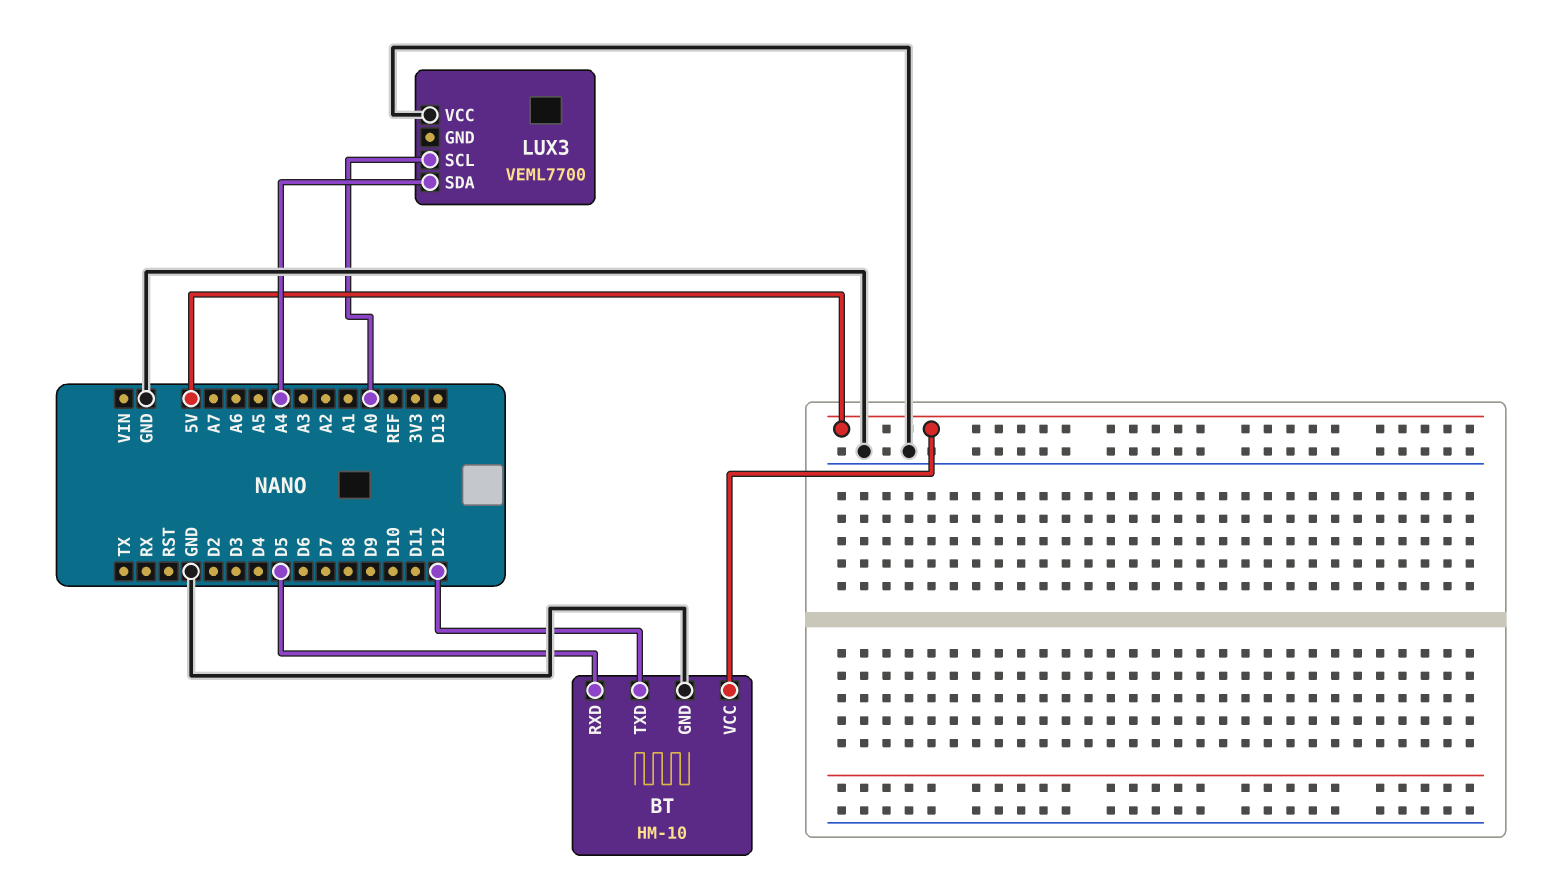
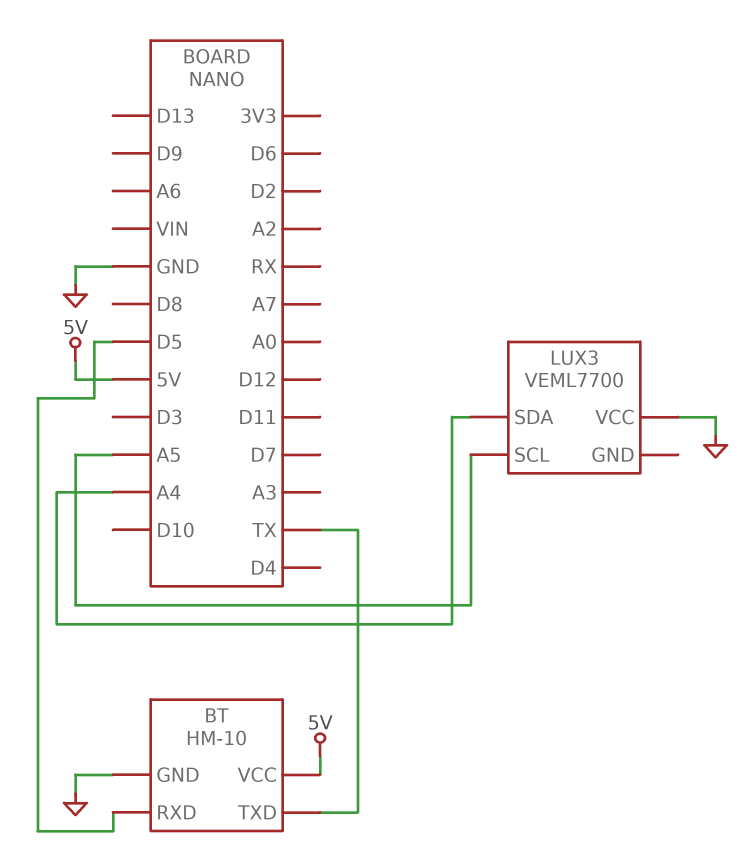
BT pin TXD: D12 -> TX
LUX3 pin SCL: A0 -> A5

